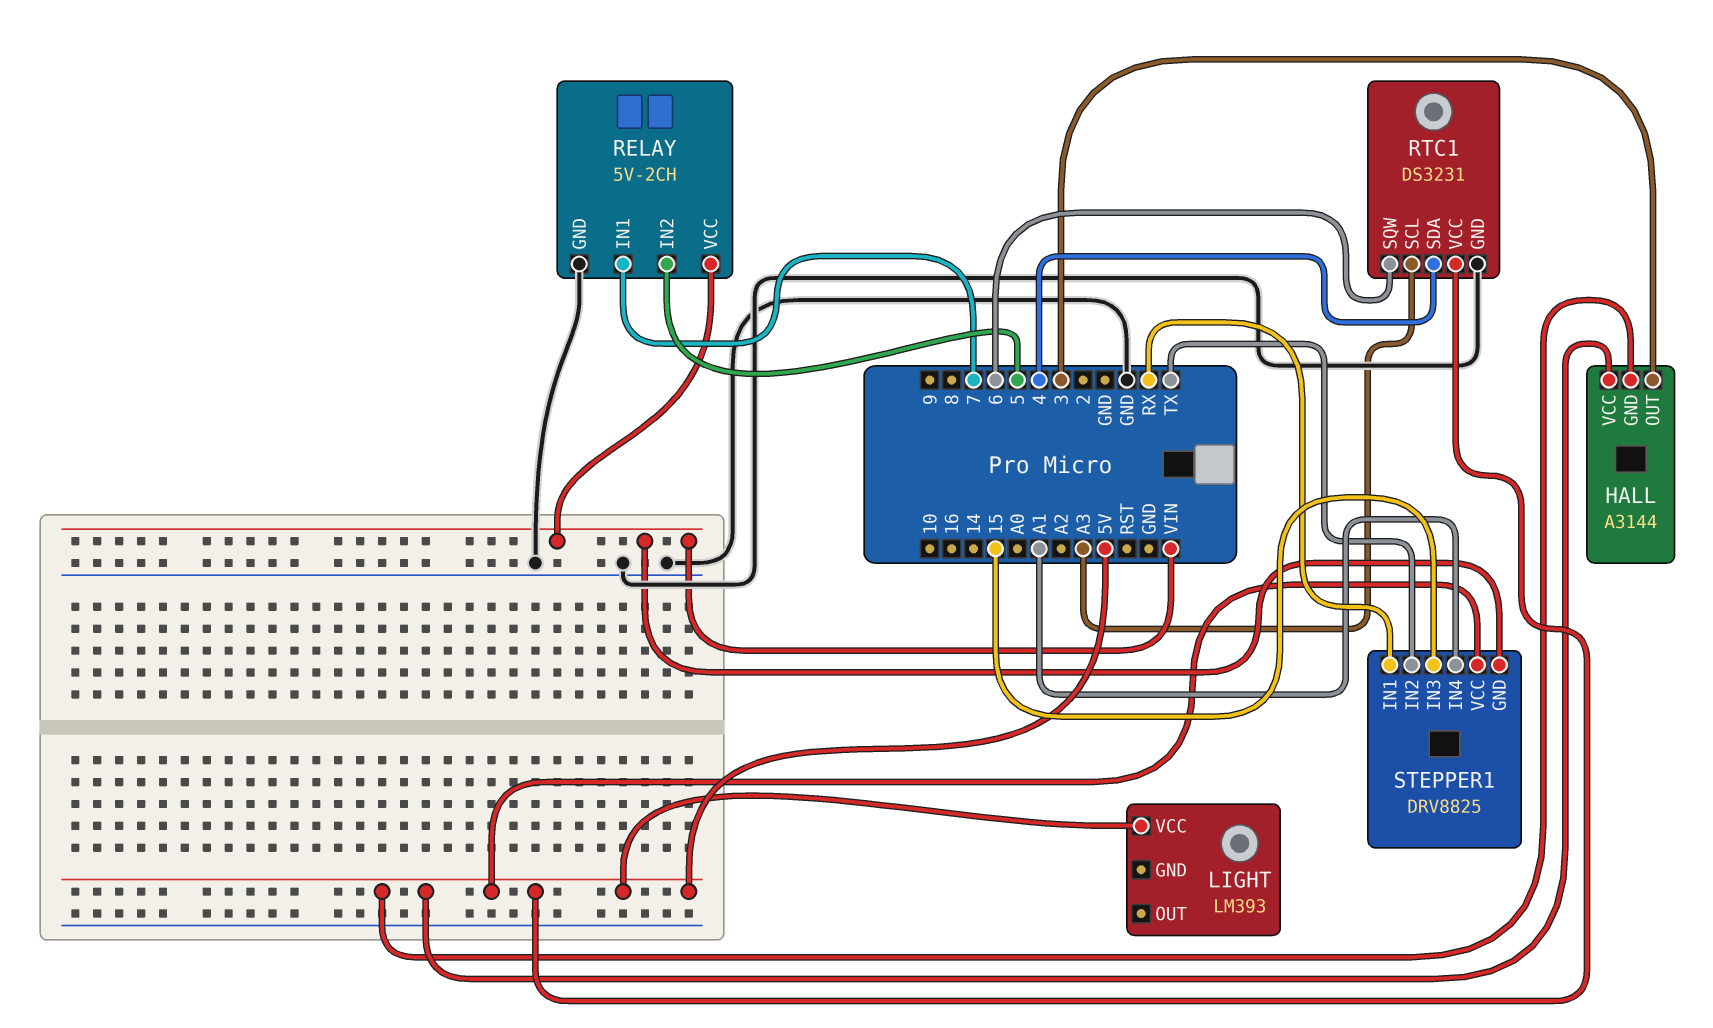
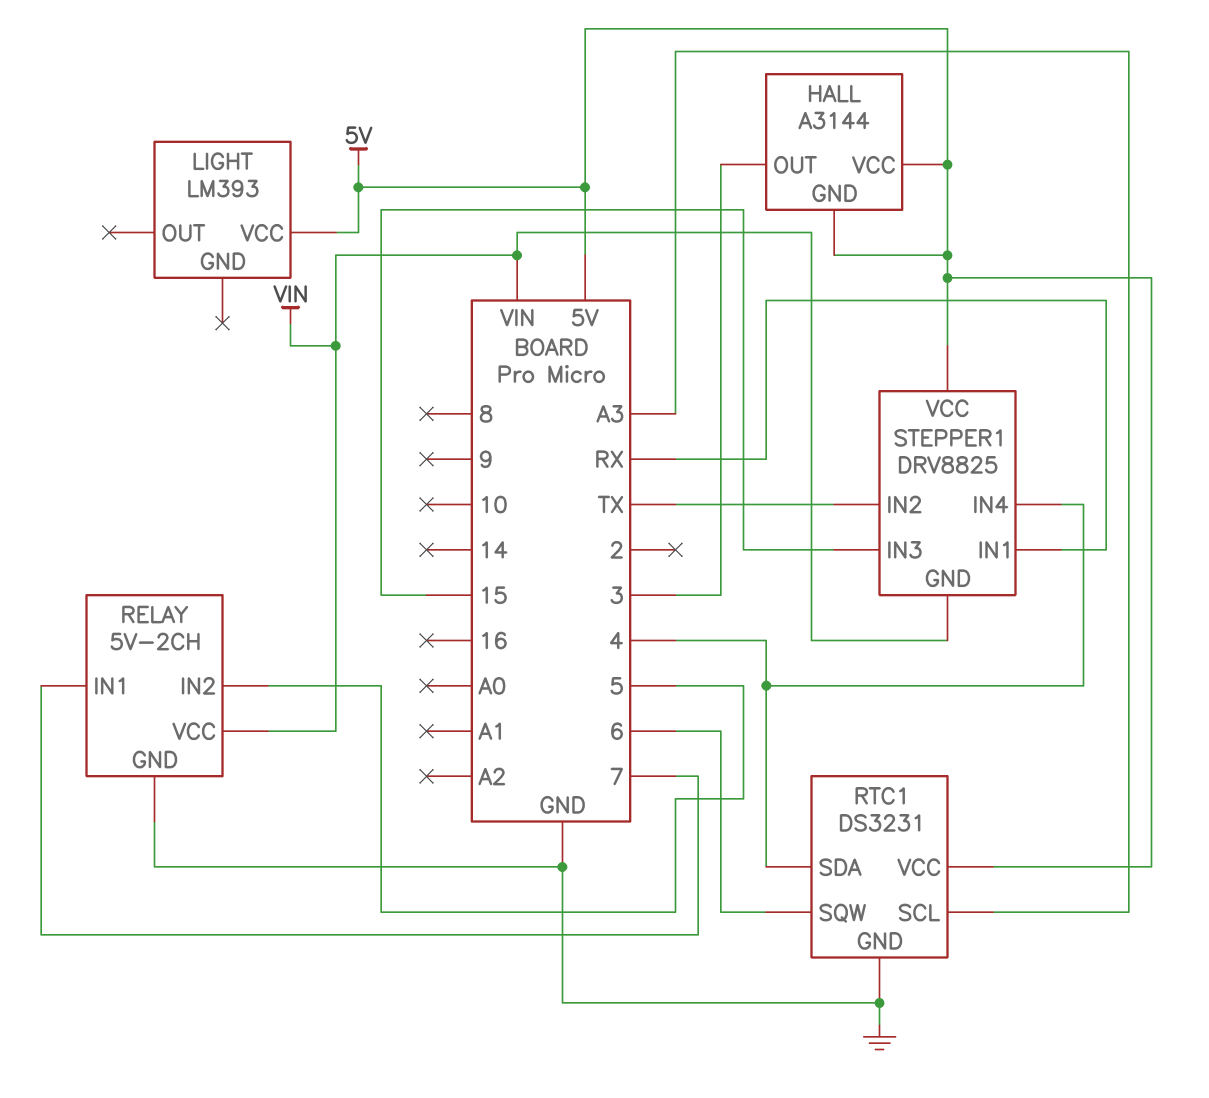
STEPPER1 pin IN4: A1 -> 4

